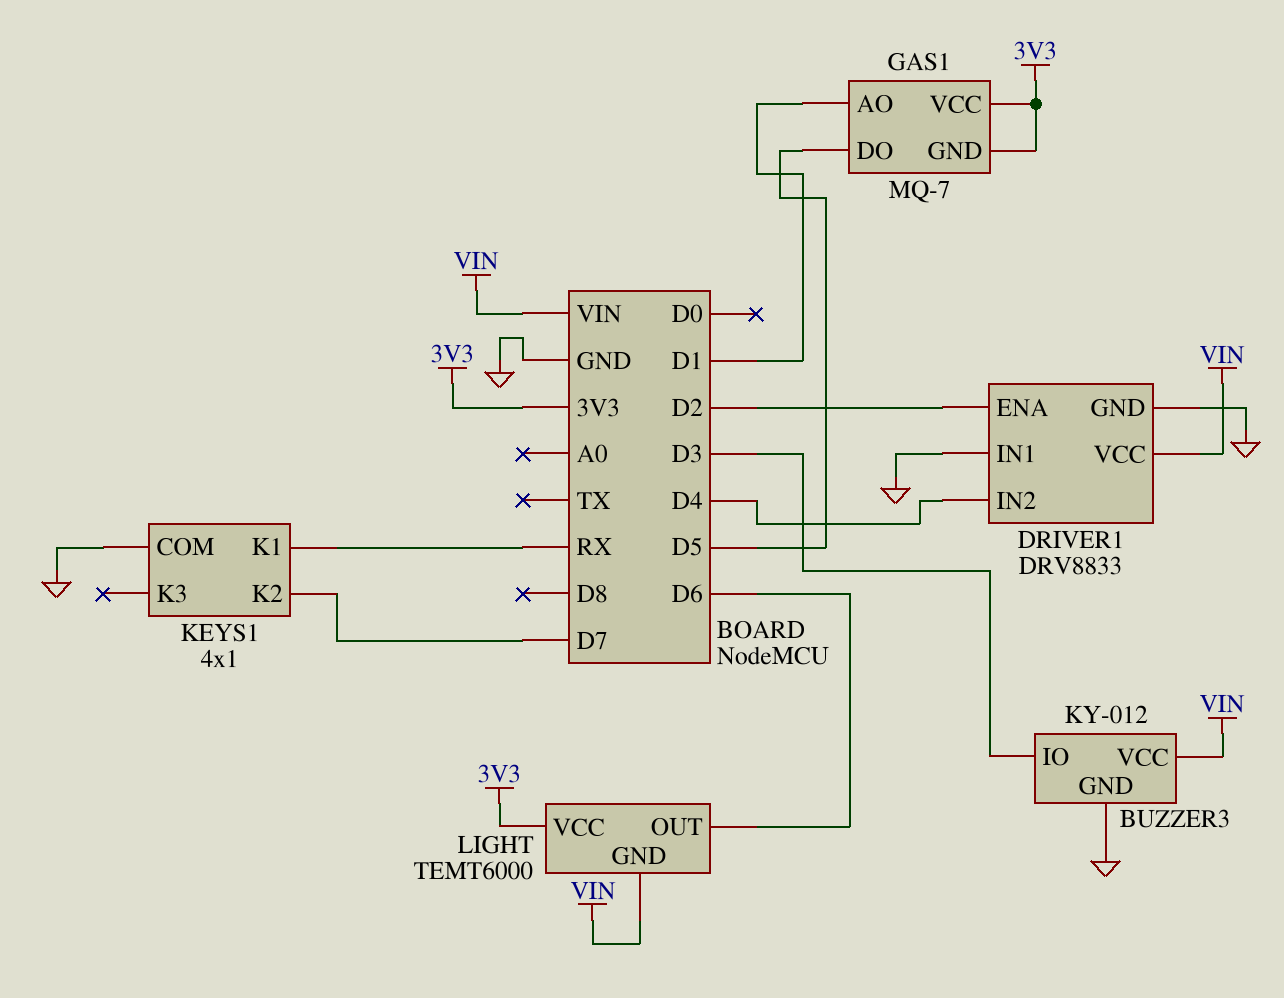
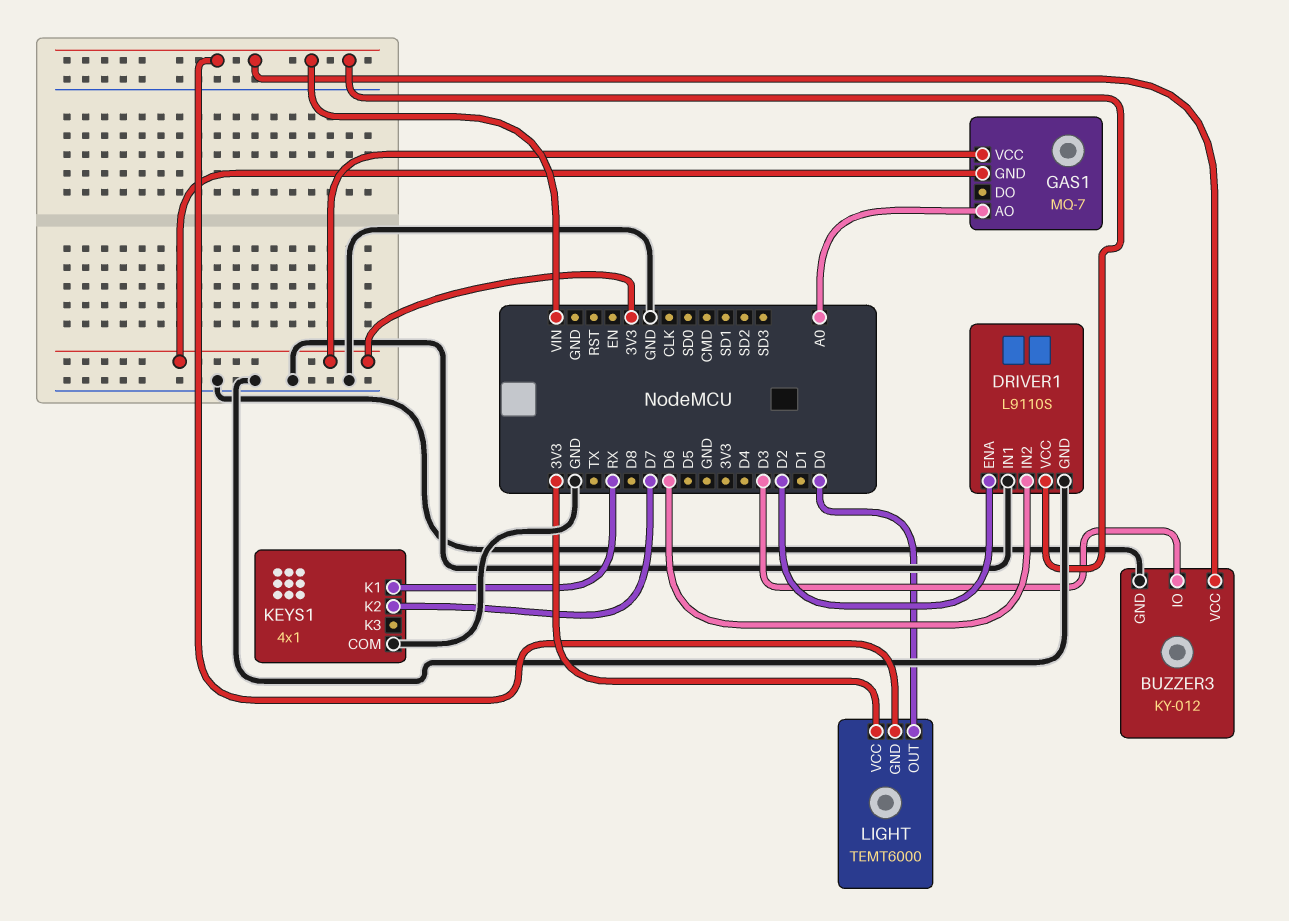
DRIVER1: DRV8833 -> L9110S
DRIVER1 pin IN2: D4 -> D6
GAS1 pin AO: D1 -> A0
GAS1 pin DO: D5 -> none
LIGHT pin OUT: D6 -> D0

